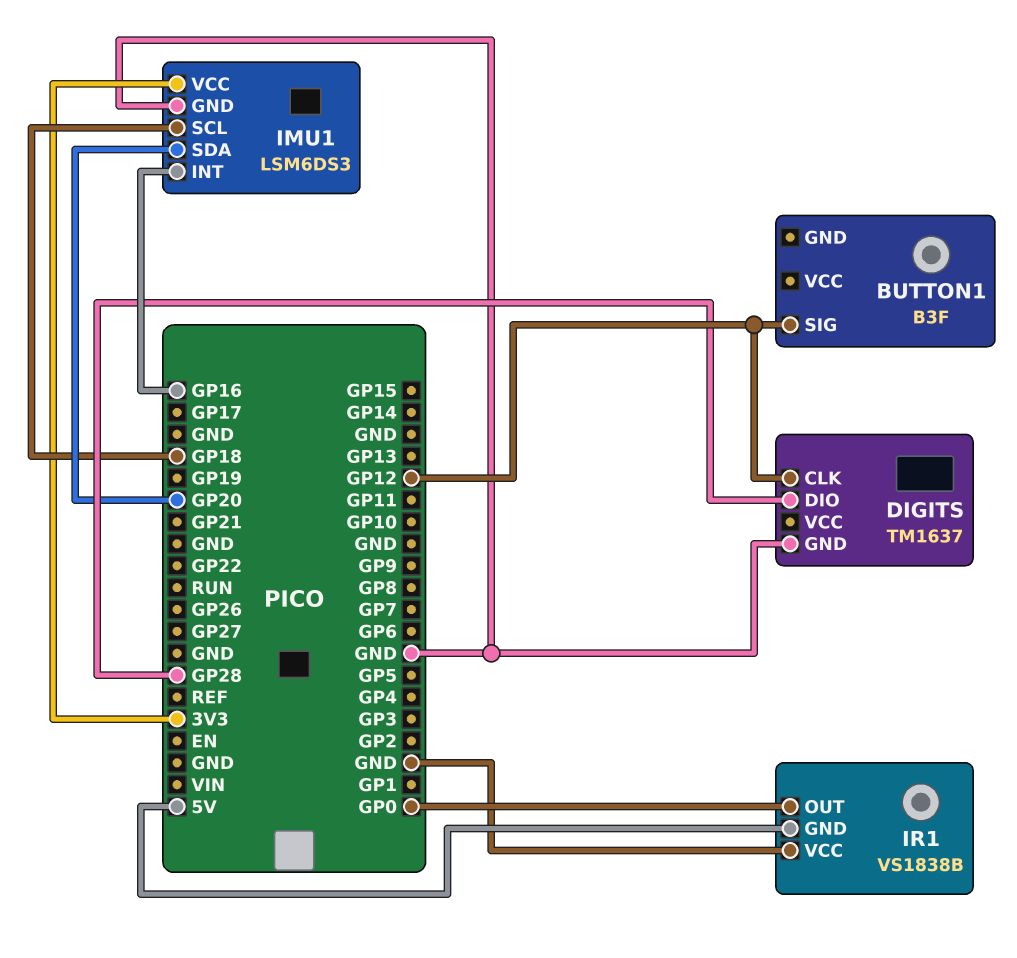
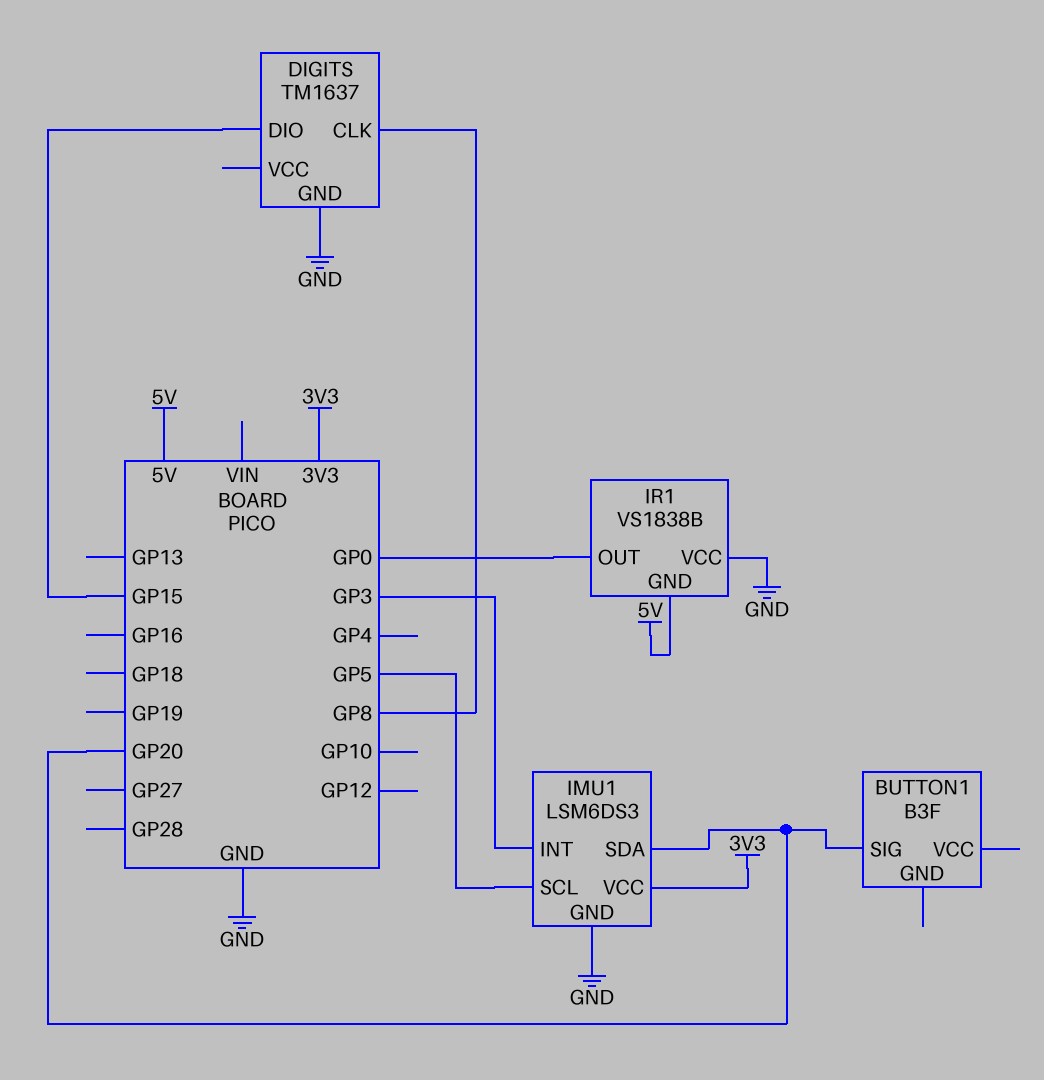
BUTTON1 pin SIG: GP12 -> GP20
DIGITS pin CLK: GP12 -> GP8
DIGITS pin DIO: GP28 -> GP15
IMU1 pin INT: GP16 -> GP3
IMU1 pin SCL: GP18 -> GP5

